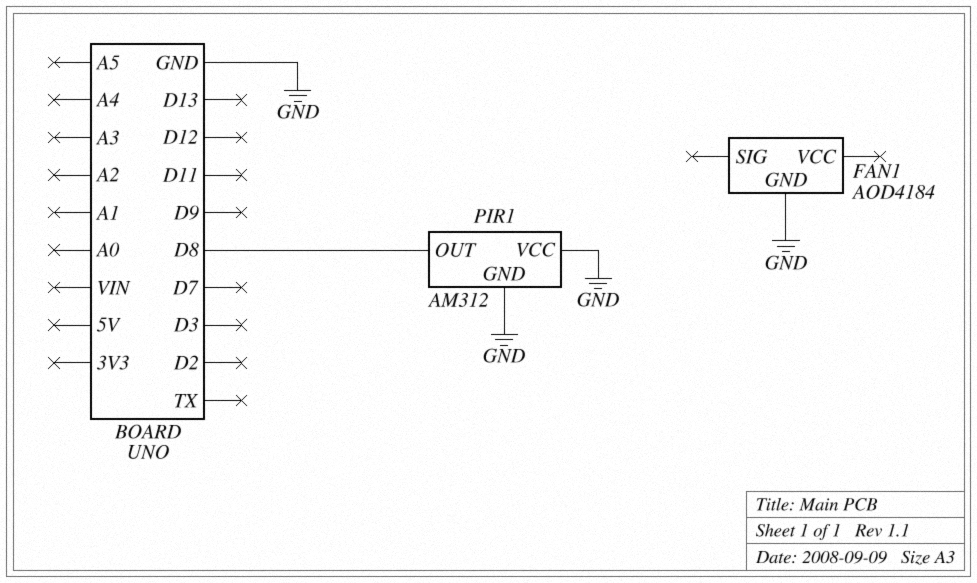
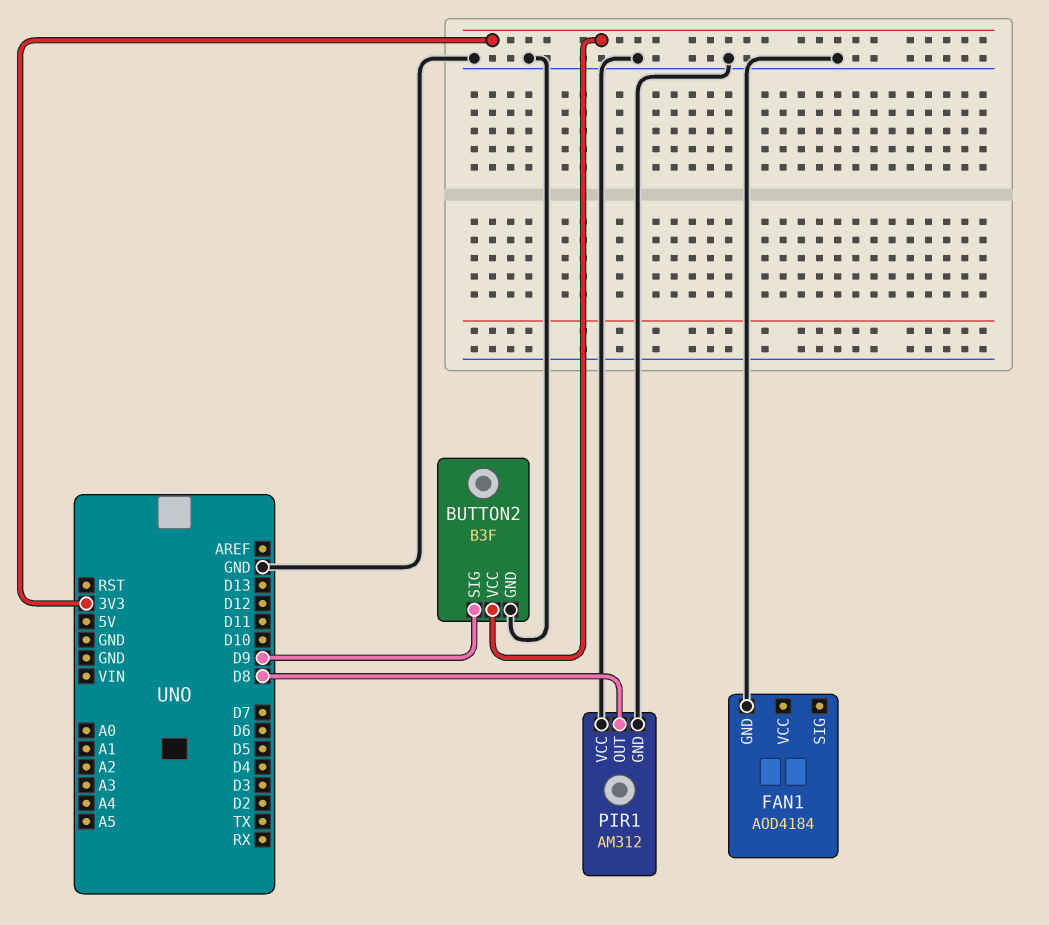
BUTTON2: none -> B3F
BUTTON2 pin GND: none -> GND
BUTTON2 pin SIG: none -> D9
BUTTON2 pin VCC: none -> 3V3

